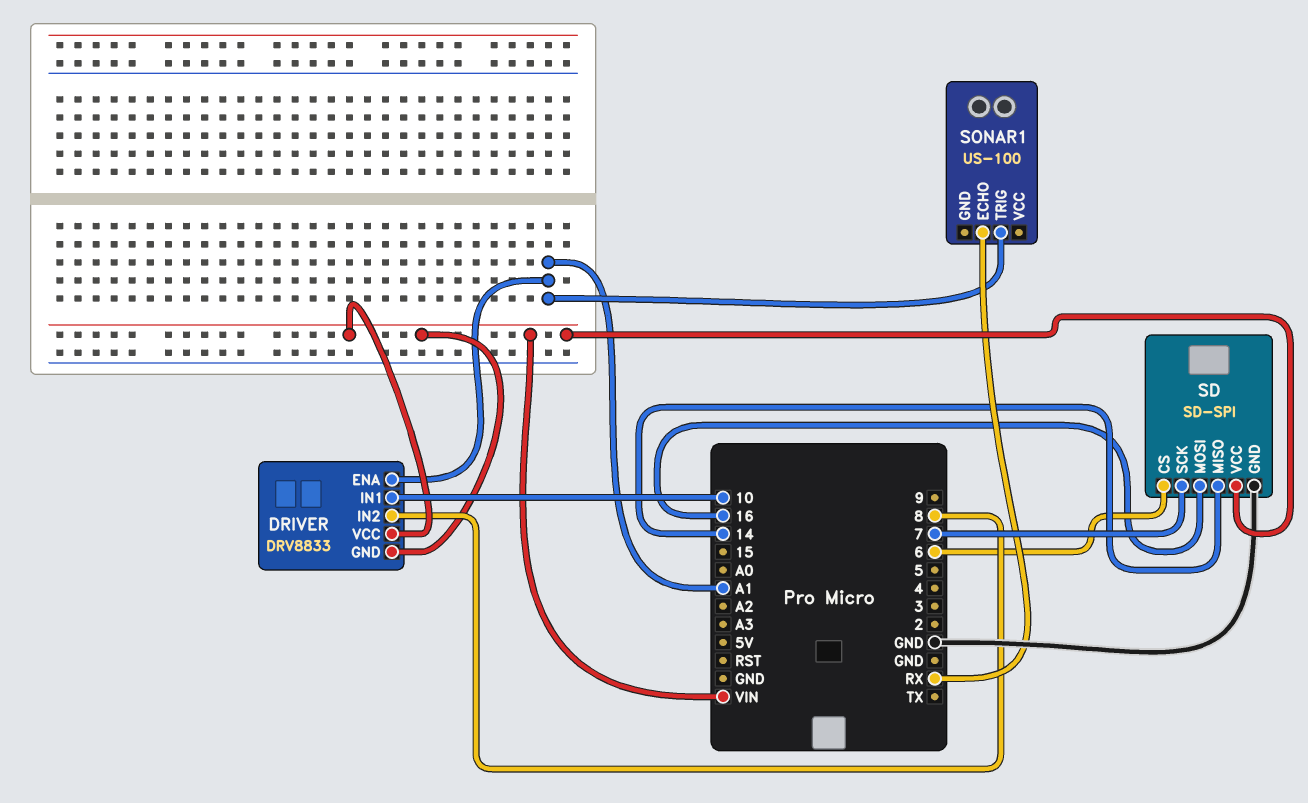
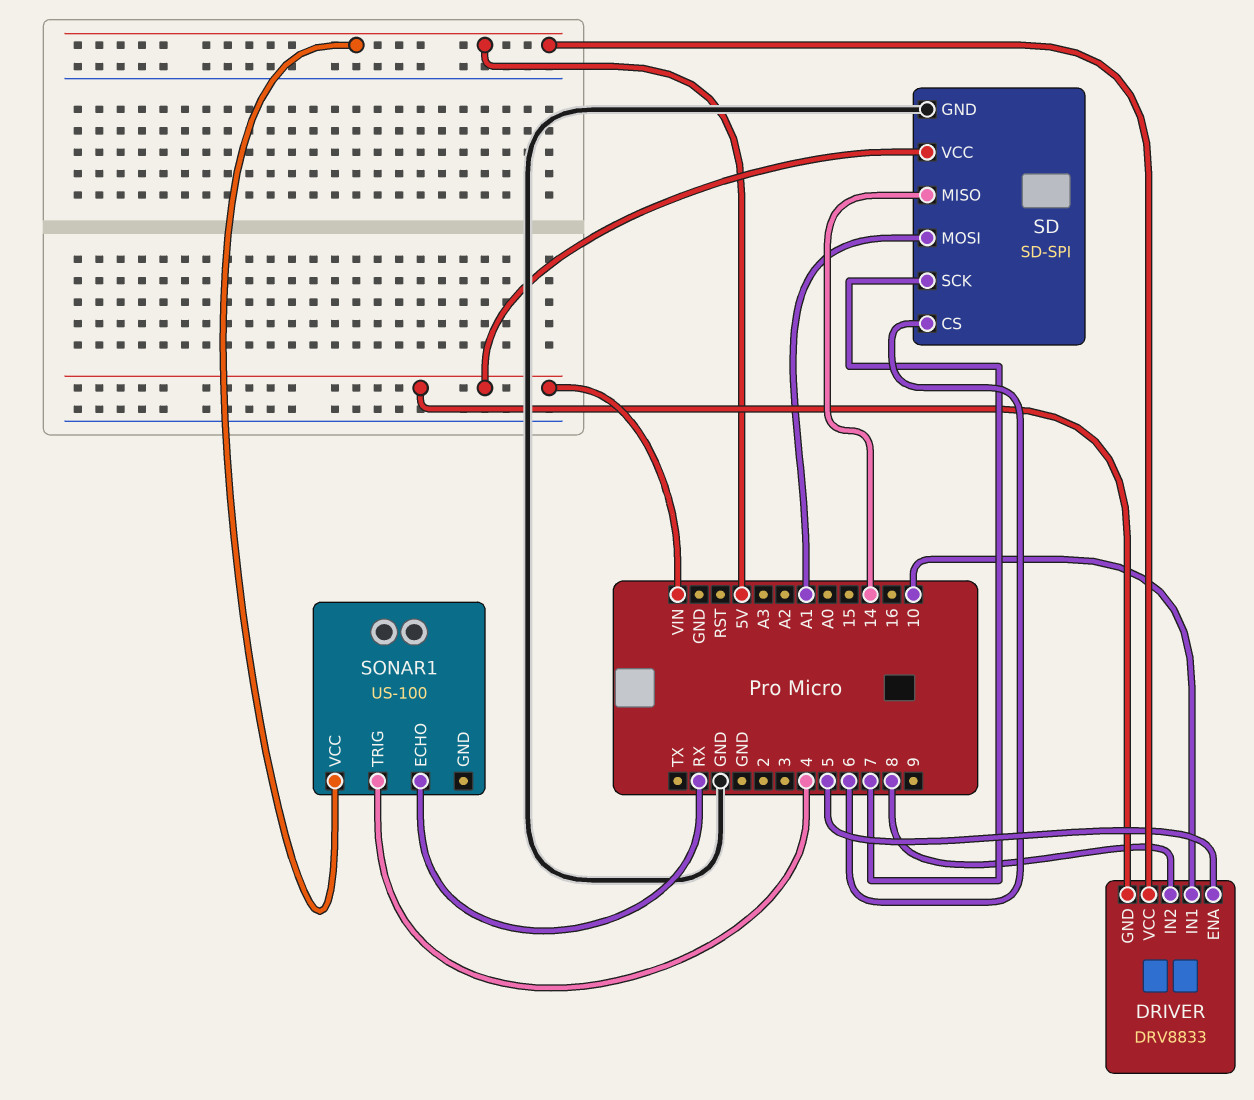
DRIVER pin ENA: A1 -> 5
DRIVER pin VCC: VIN -> 5V
SD pin MOSI: 16 -> A1
SONAR1 pin TRIG: A1 -> 4
SONAR1 pin VCC: none -> 5V

